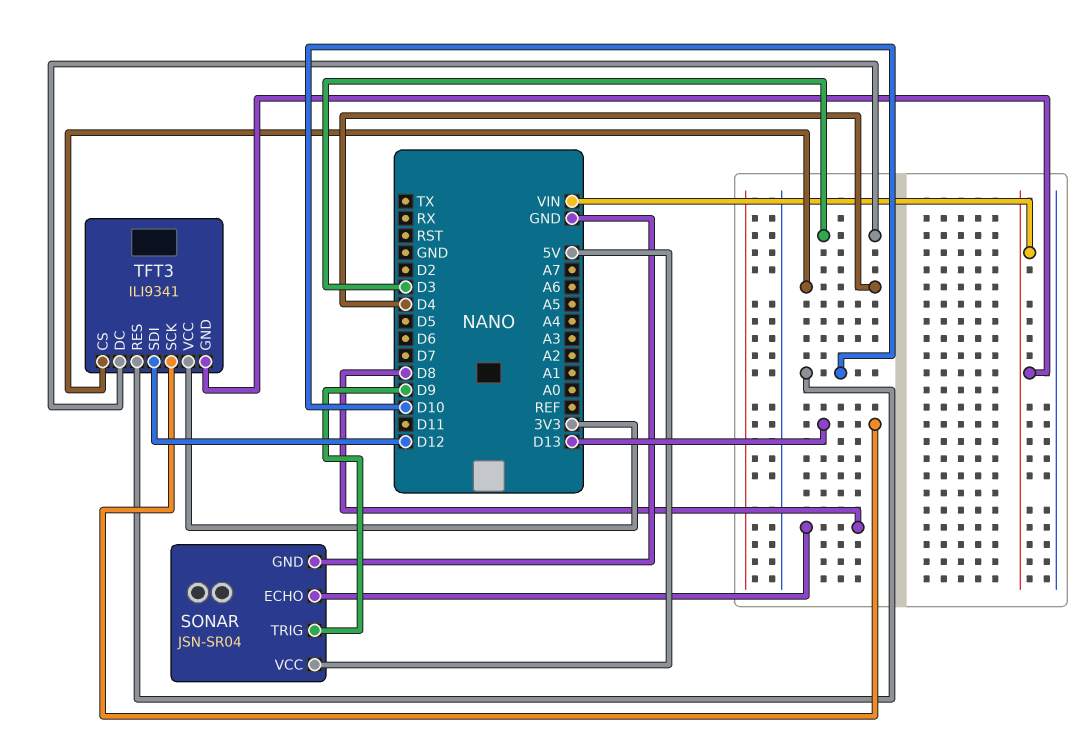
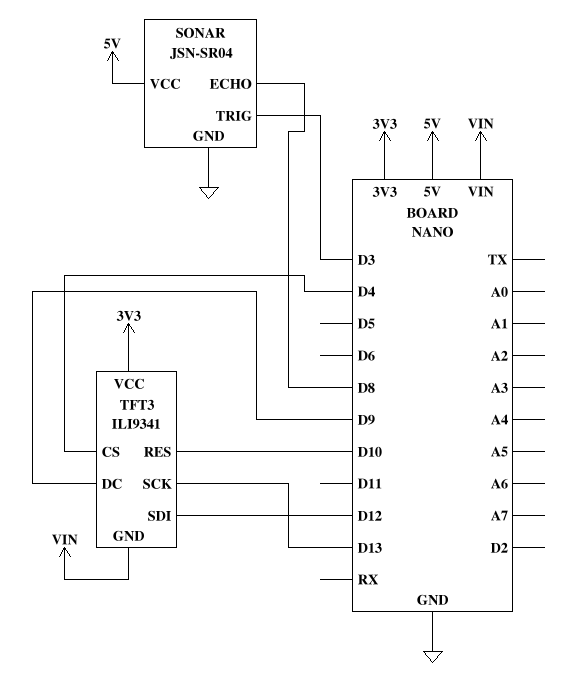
SONAR pin TRIG: D9 -> D3
TFT3 pin DC: D3 -> D9

